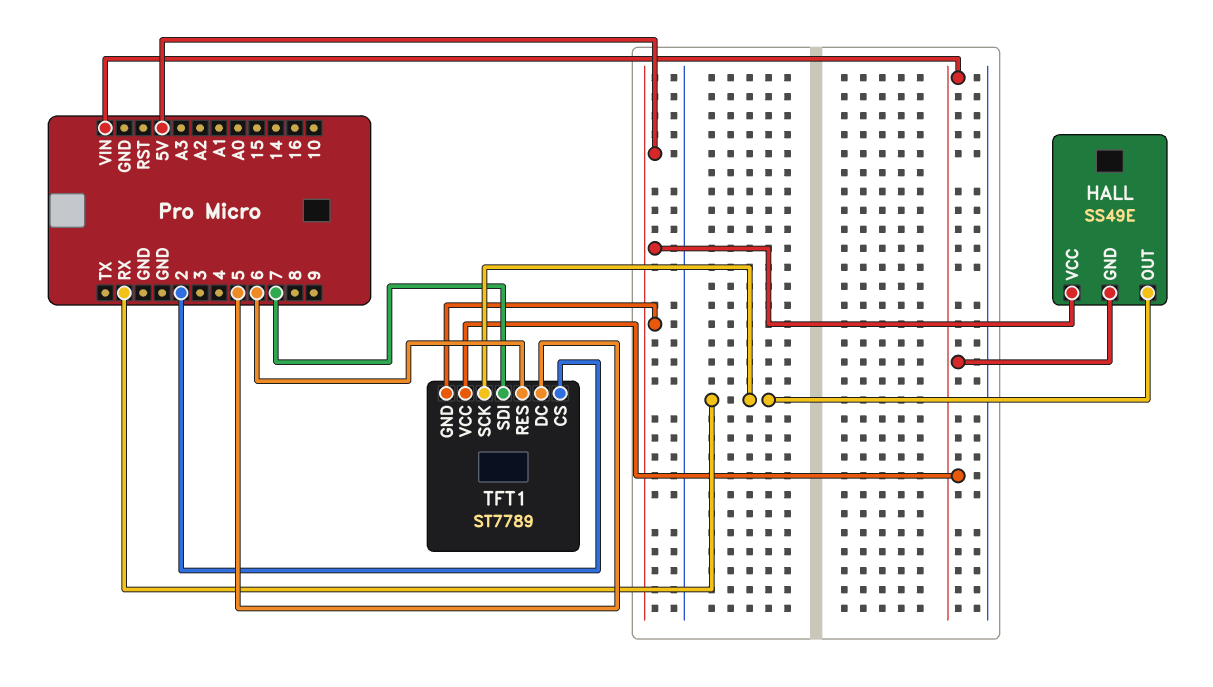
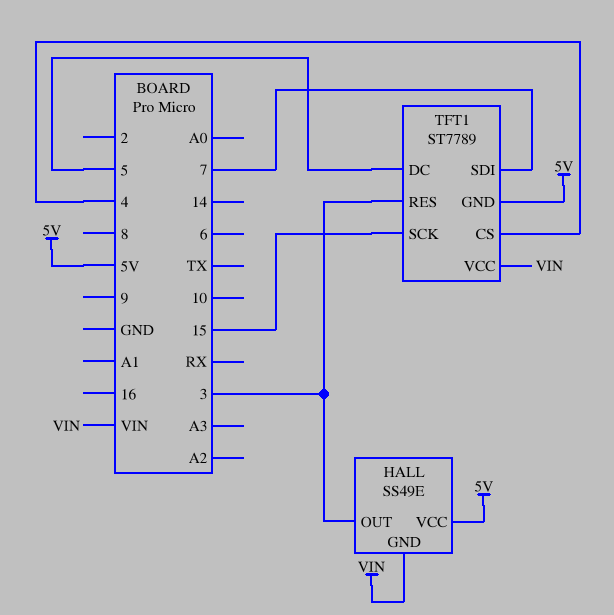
HALL pin OUT: RX -> 3
TFT1 pin CS: 2 -> 4
TFT1 pin RES: 6 -> 3
TFT1 pin SCK: RX -> 15

